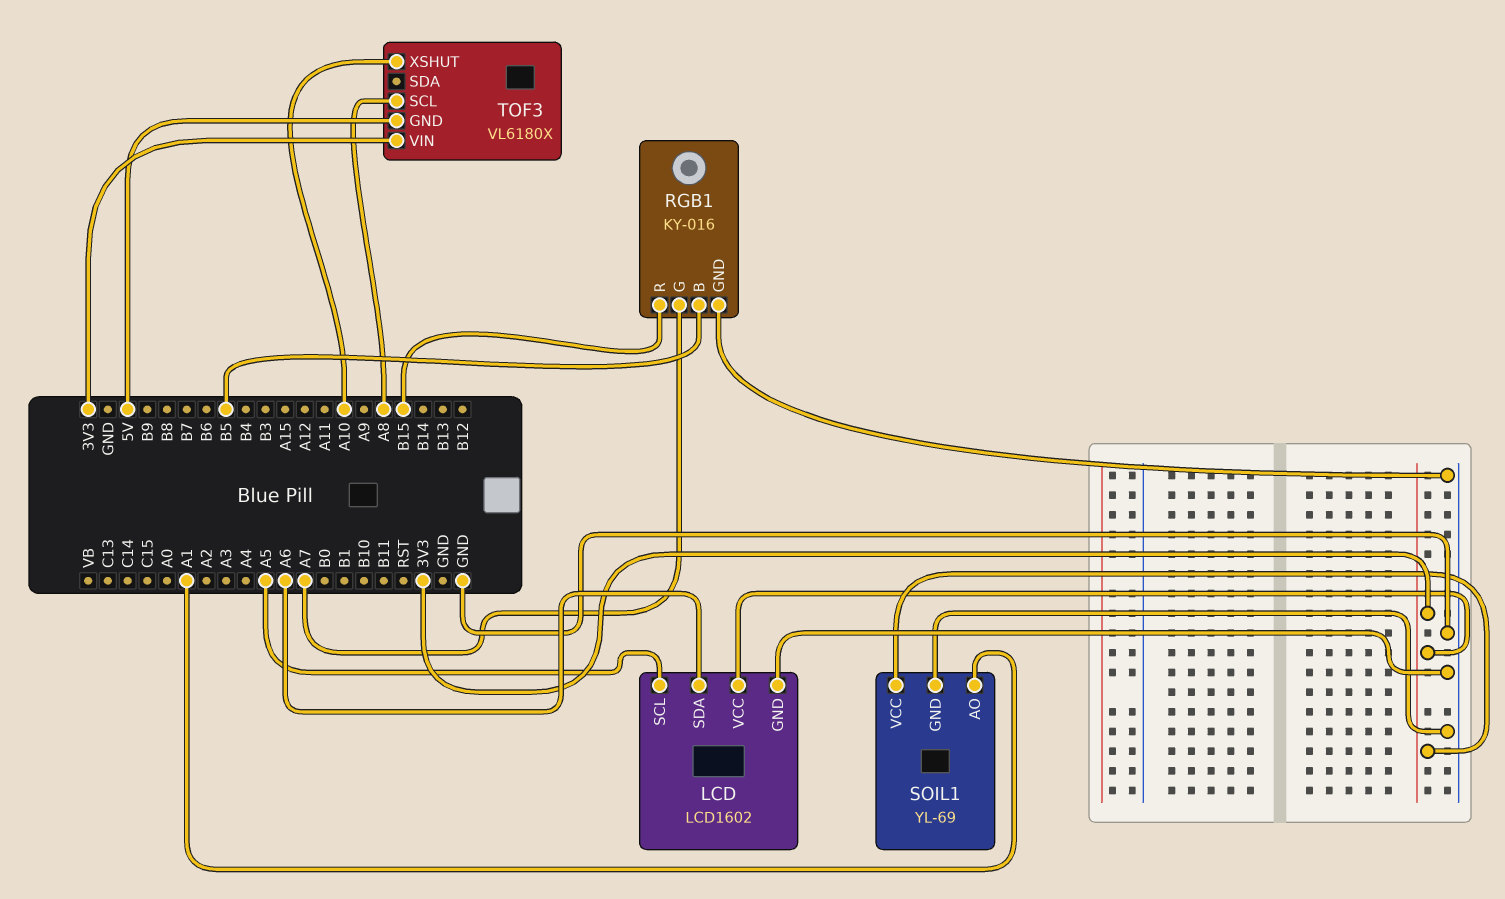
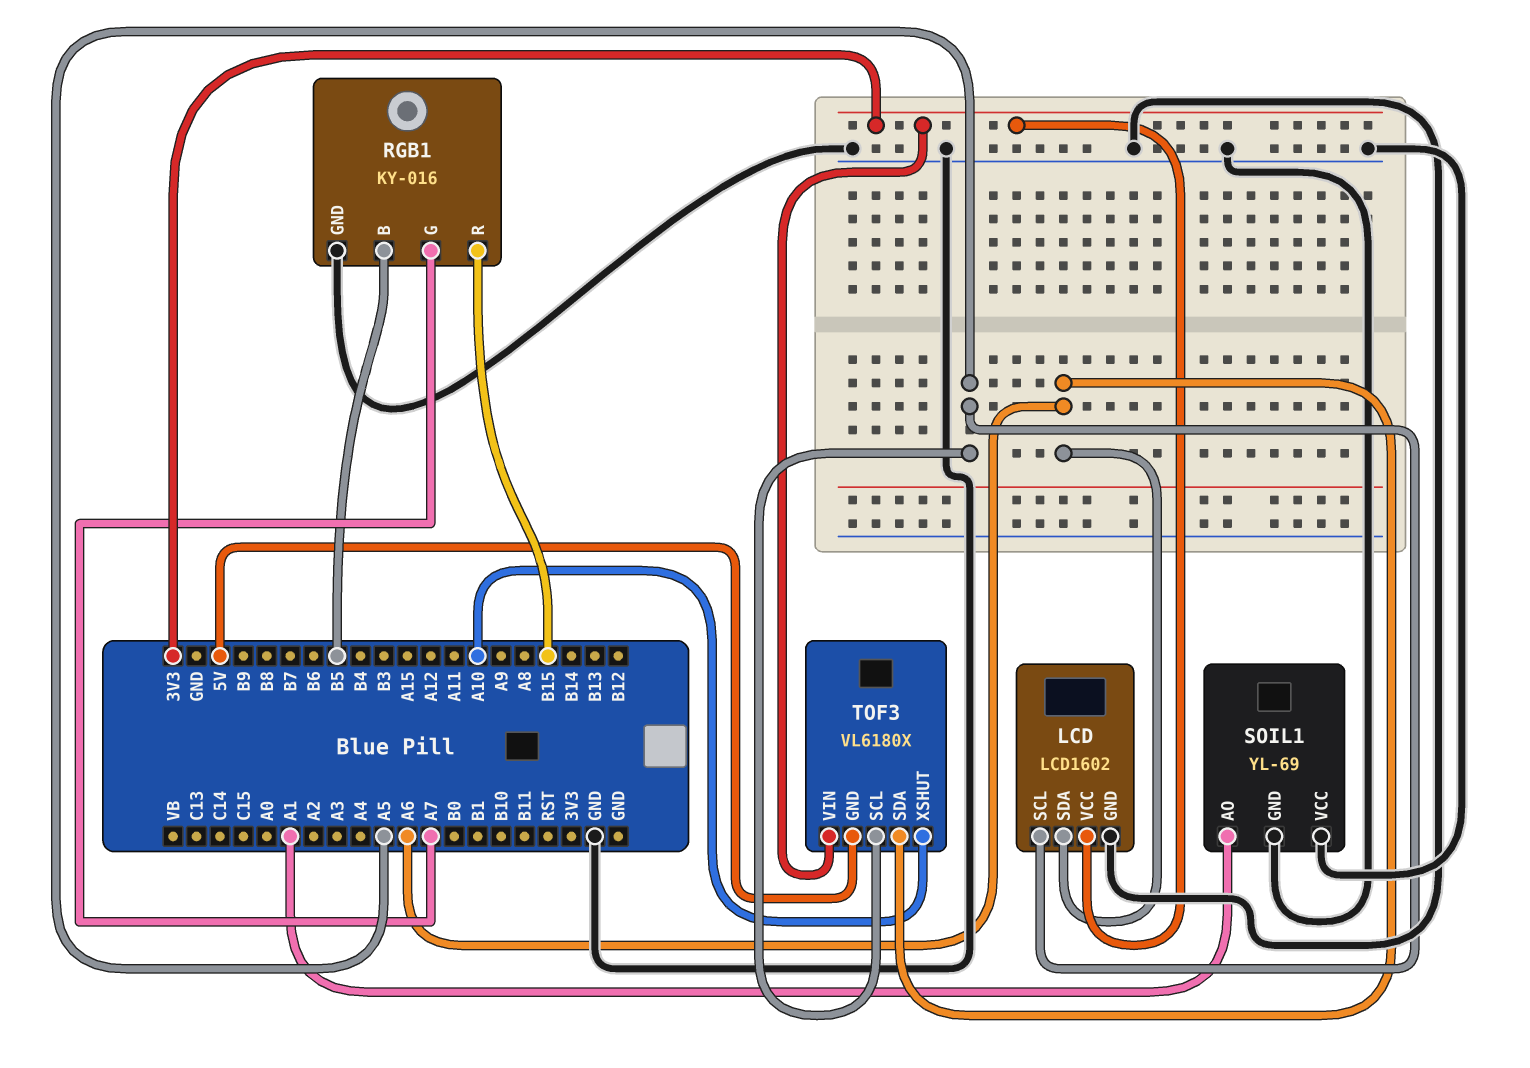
SOIL1 pin VCC: 3V3 -> GND
TOF3 pin SCL: A8 -> A5
TOF3 pin SDA: none -> A6

